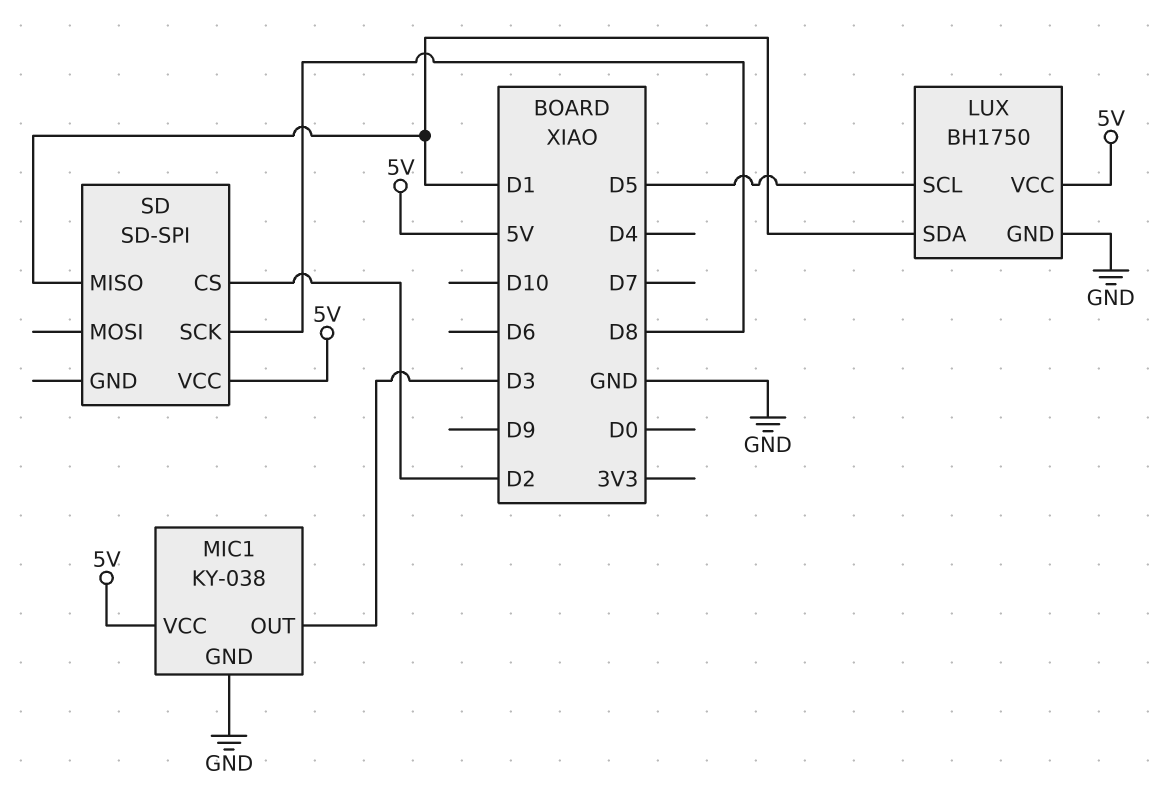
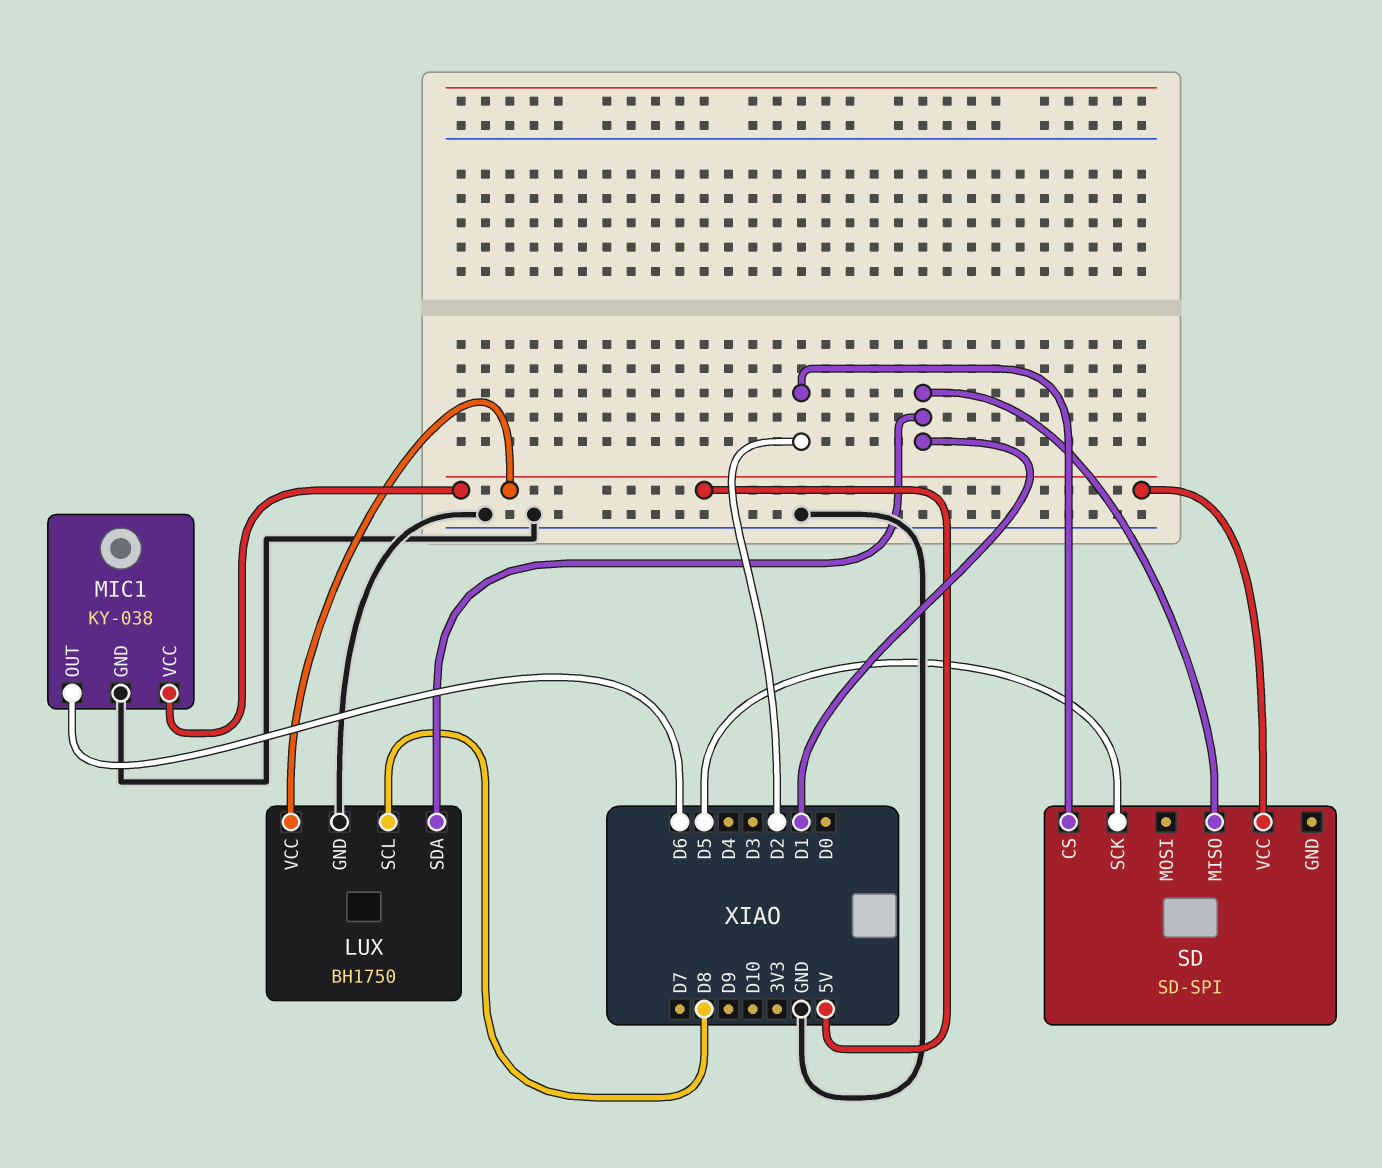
LUX pin SCL: D5 -> D8
MIC1 pin OUT: D3 -> D6
SD pin SCK: D8 -> D5

